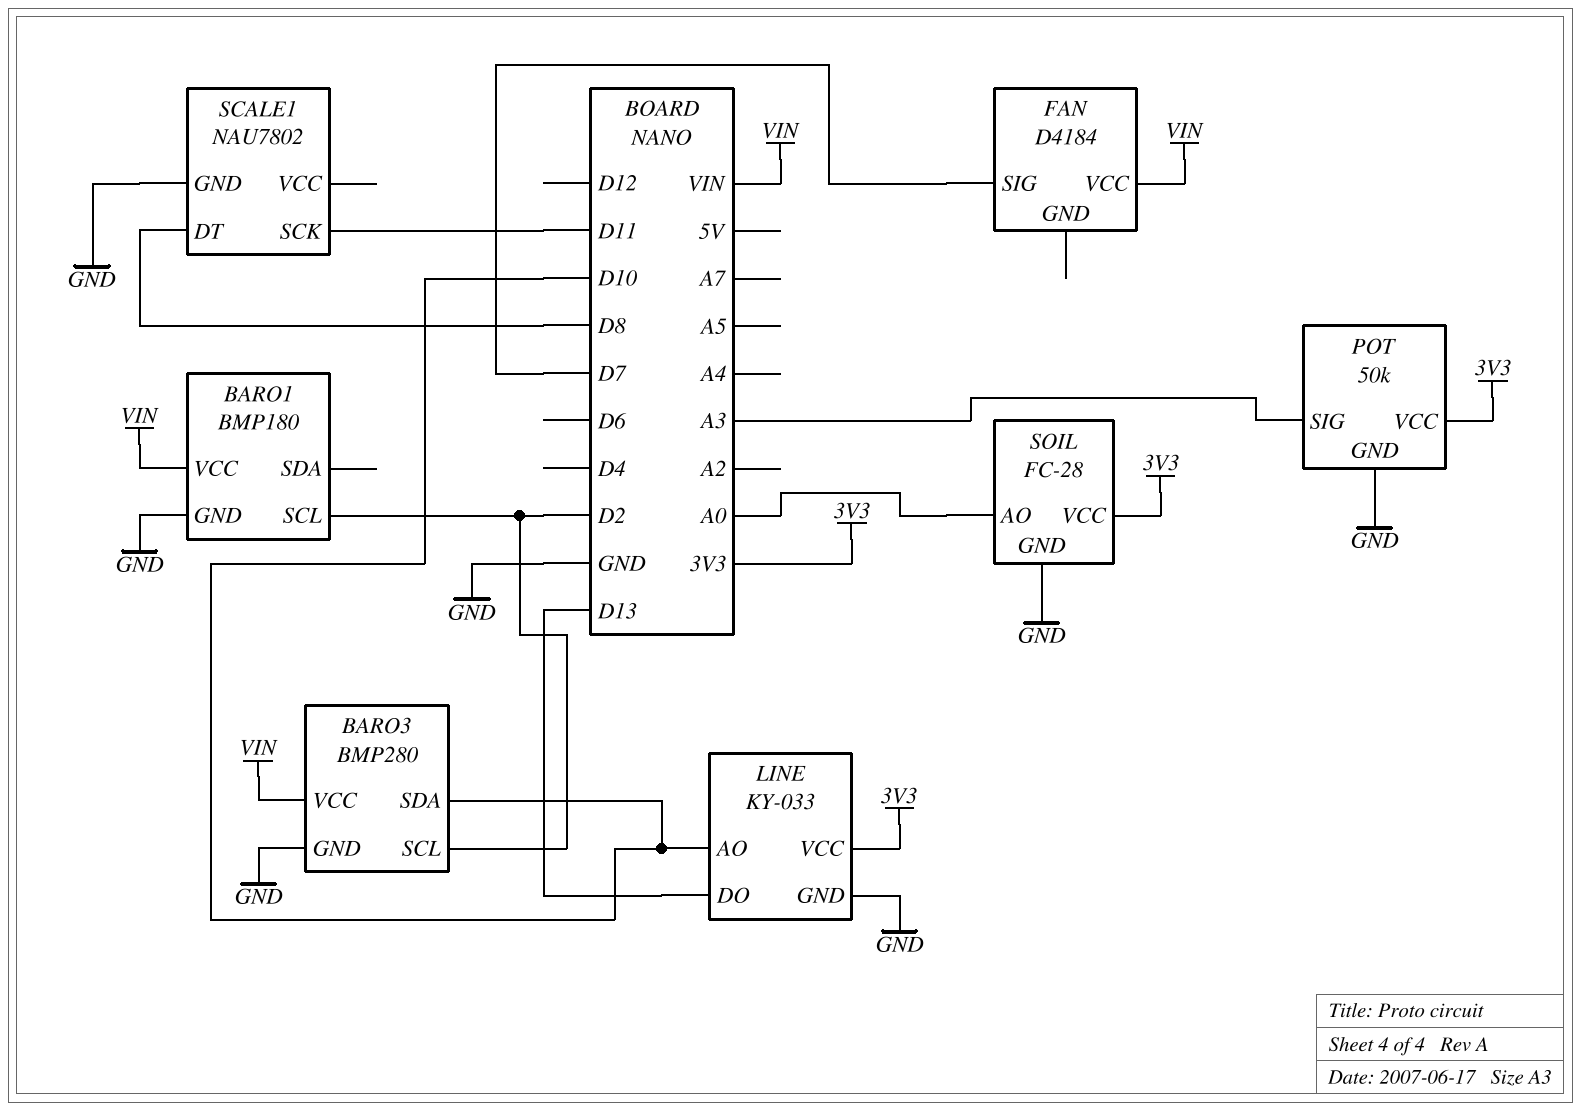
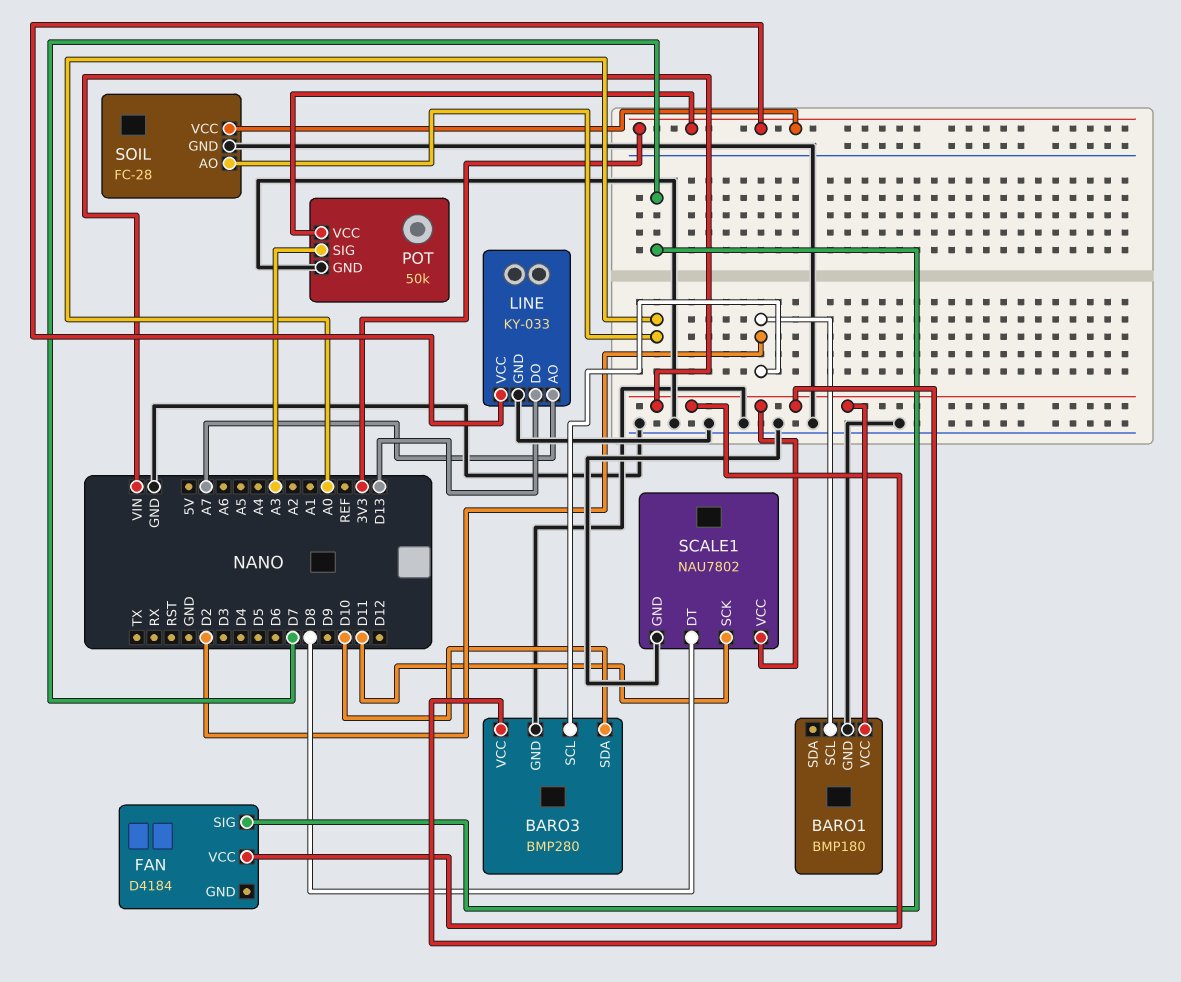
LINE pin AO: D10 -> A7
SCALE1 pin VCC: none -> VIN

